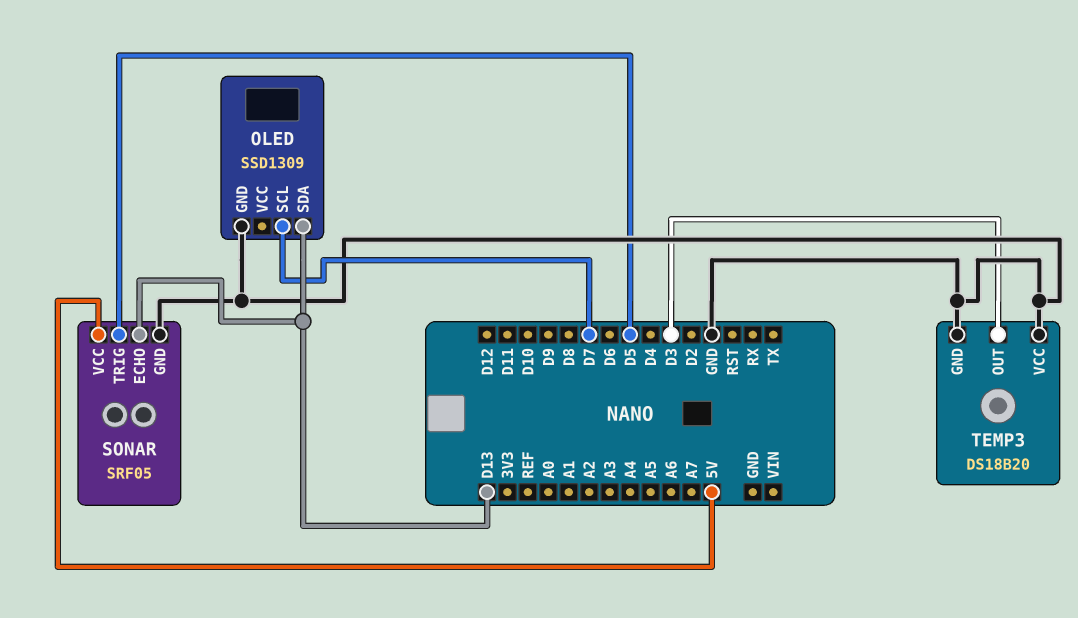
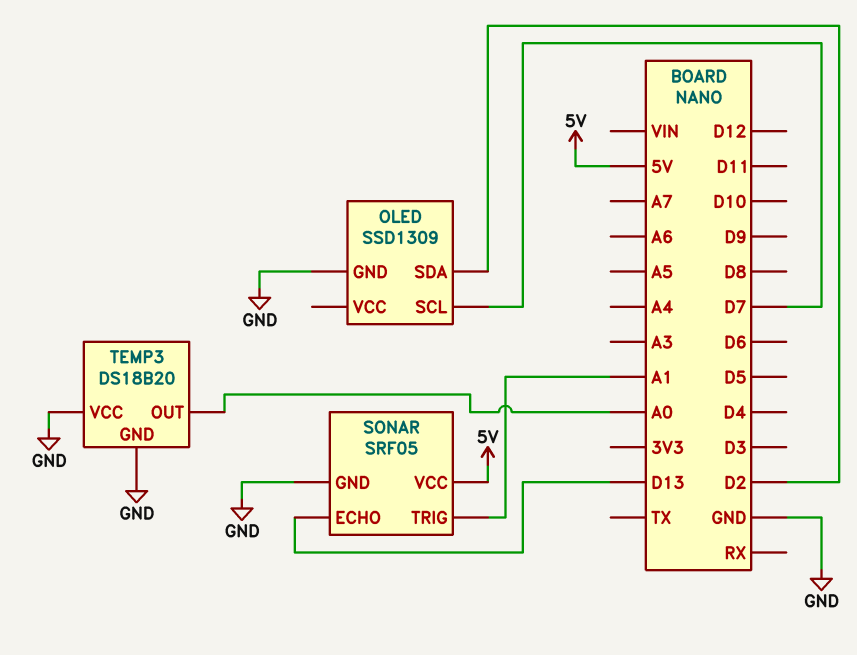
OLED pin SDA: D13 -> D2
SONAR pin TRIG: D5 -> A1
TEMP3 pin OUT: D3 -> A0

